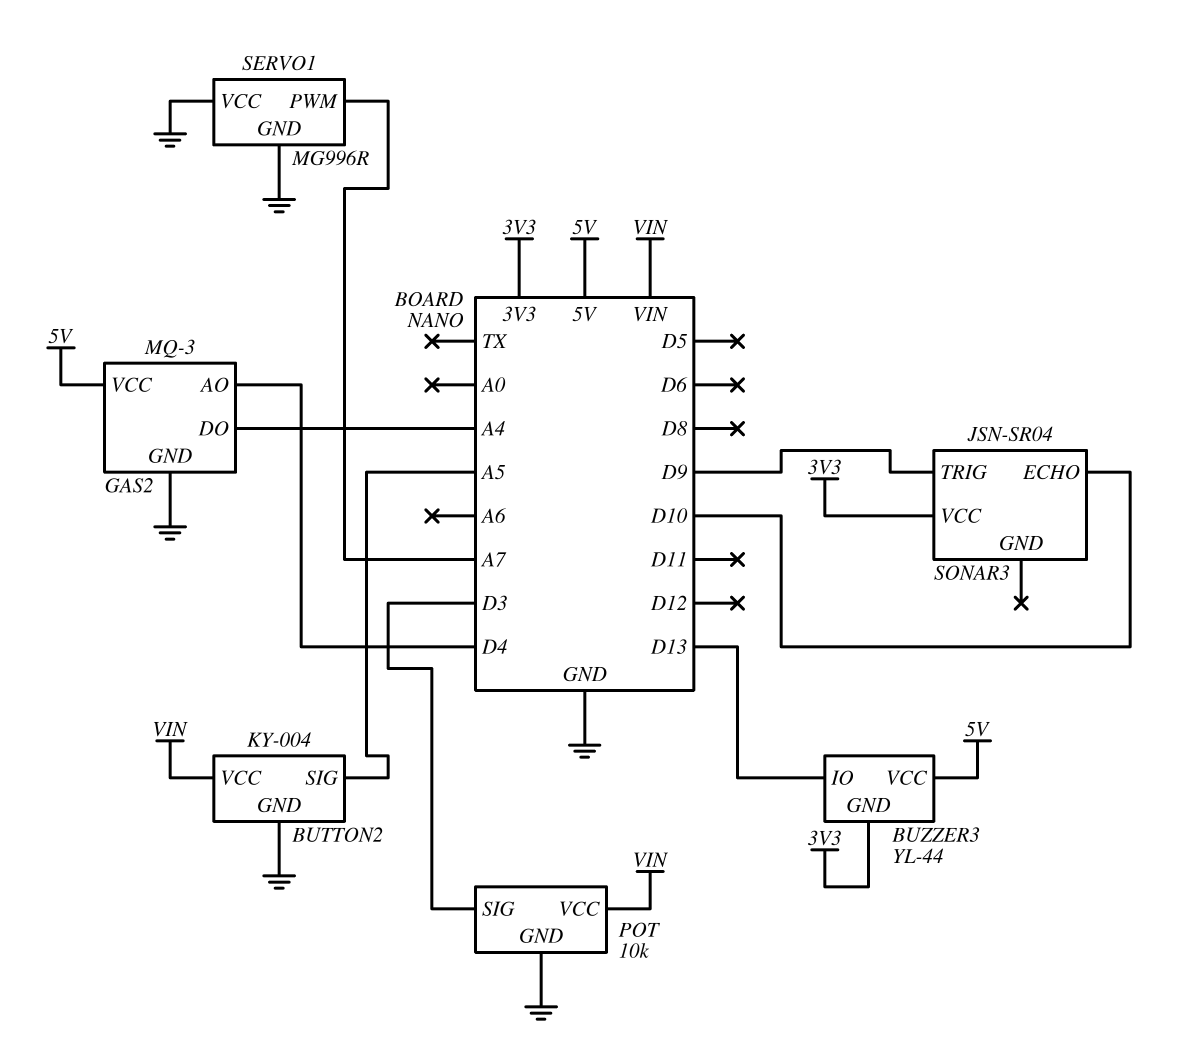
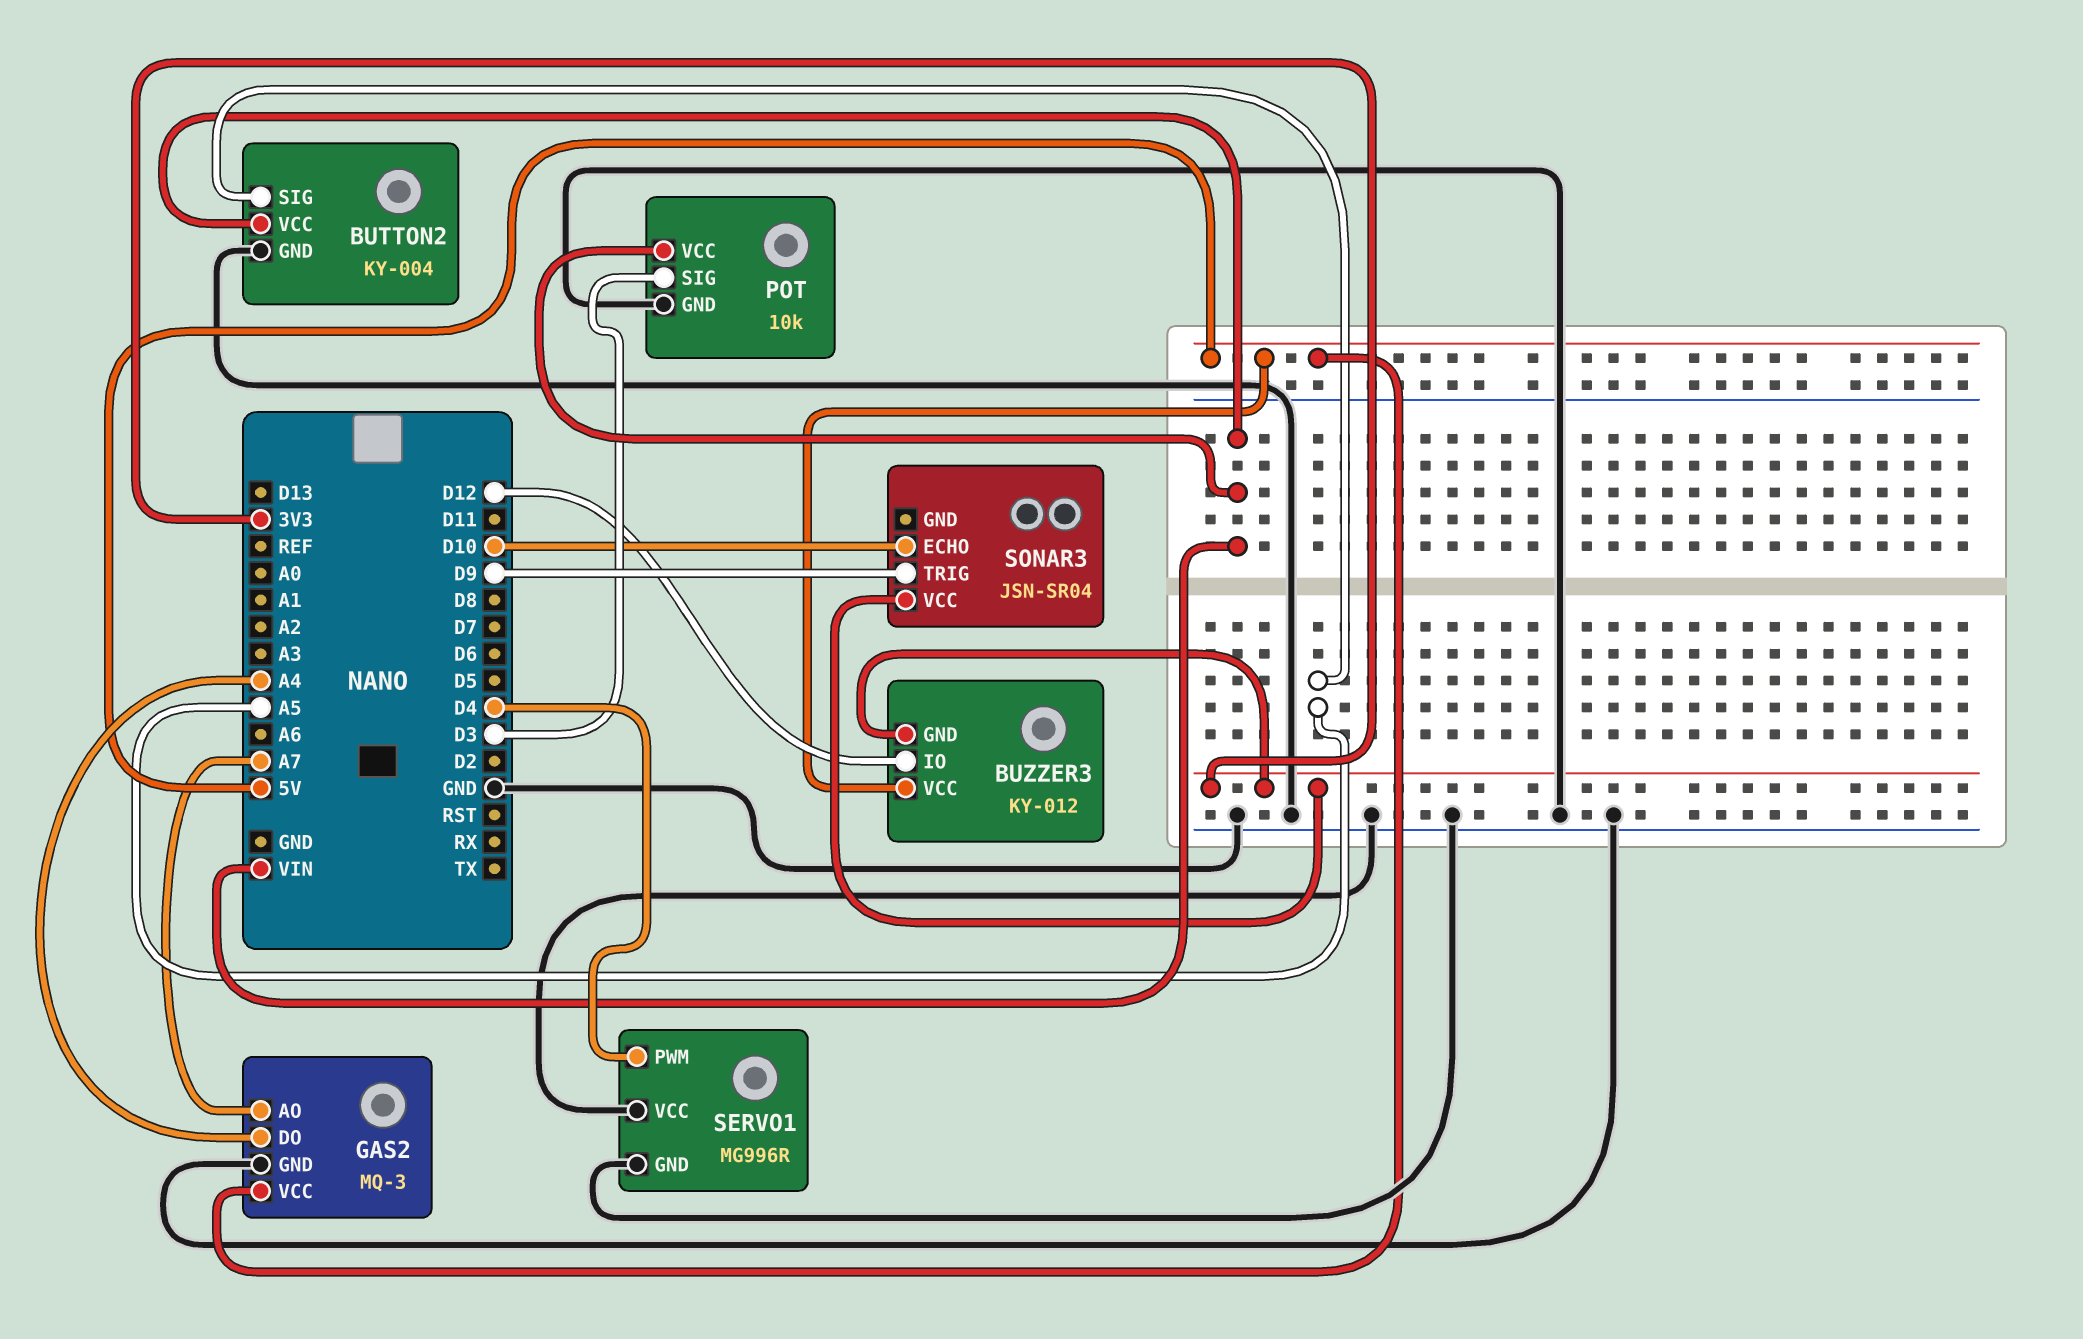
BUZZER3: YL-44 -> KY-012
BUZZER3 pin IO: D13 -> D12
GAS2 pin AO: D4 -> A7
SERVO1 pin PWM: A7 -> D4

